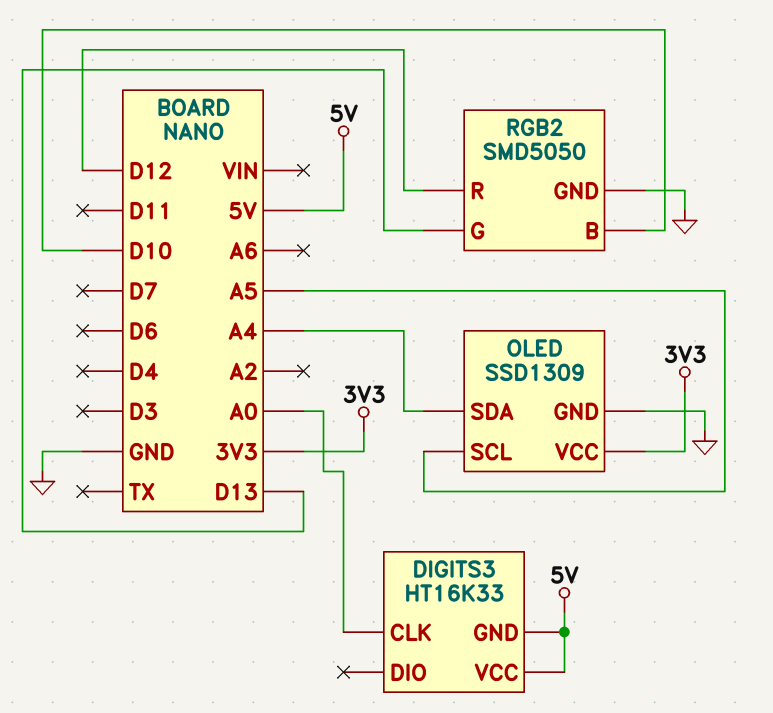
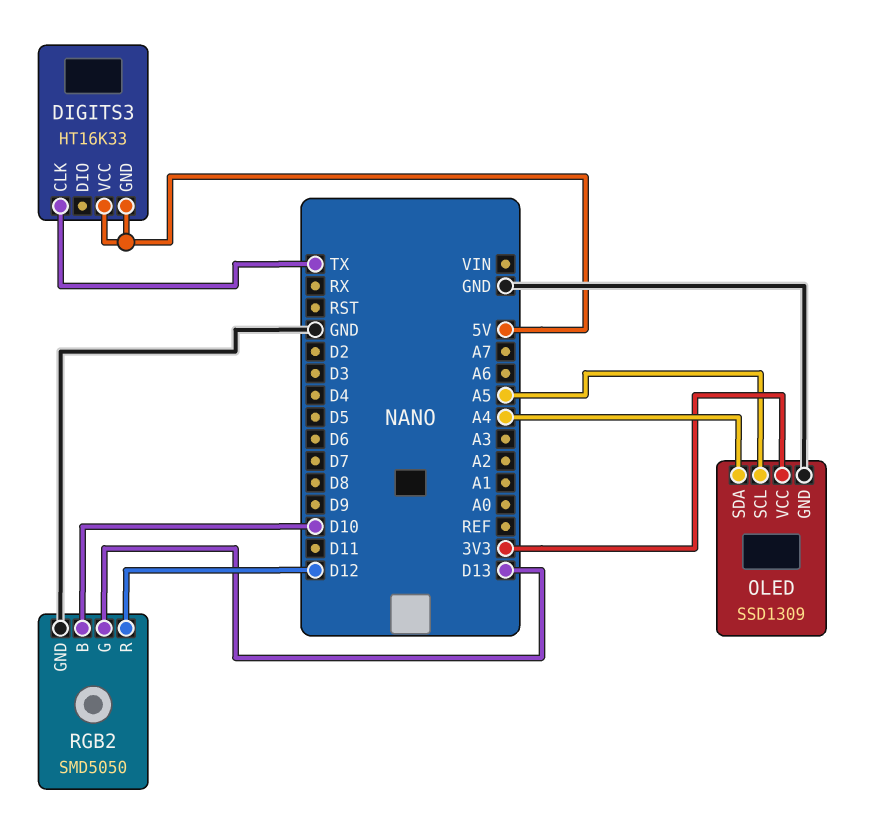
DIGITS3 pin CLK: A0 -> TX

